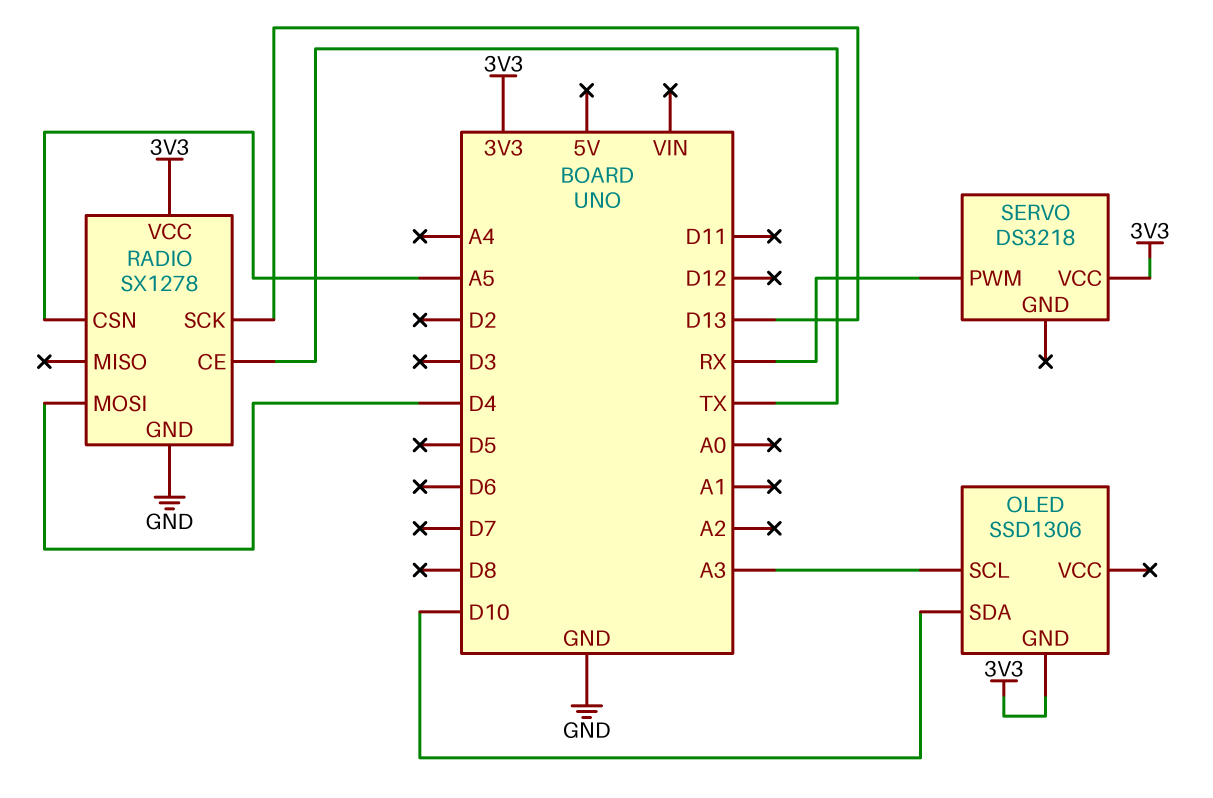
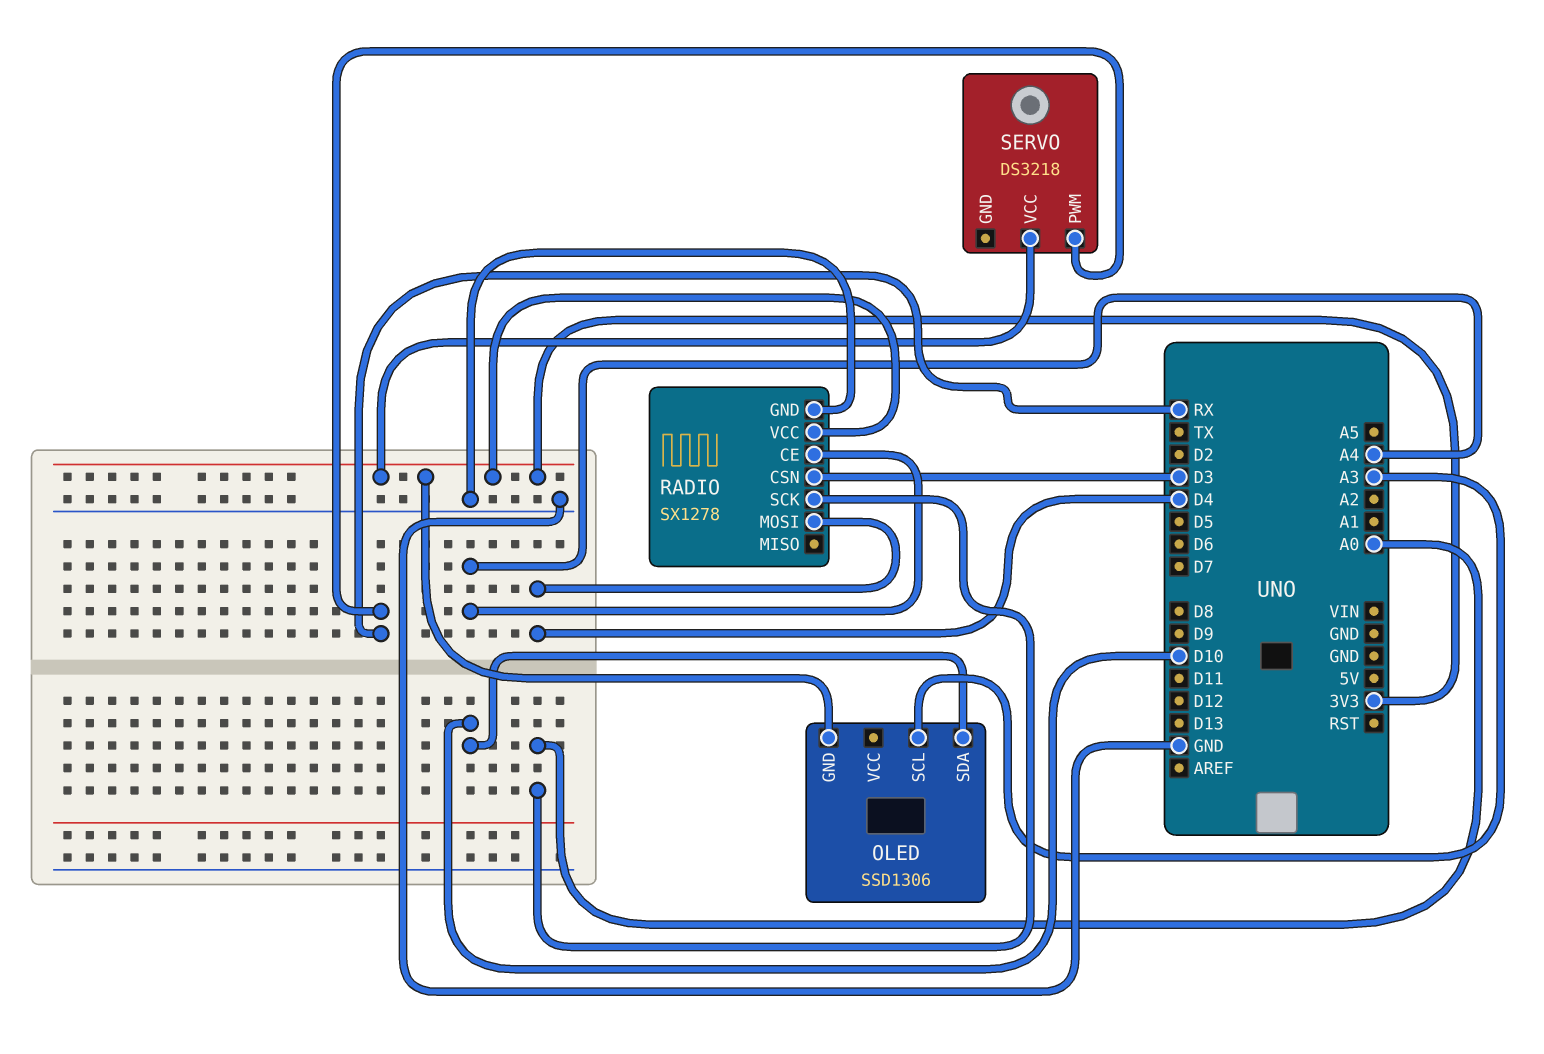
RADIO pin CE: TX -> A4
RADIO pin CSN: A5 -> D3
RADIO pin SCK: D13 -> A0

